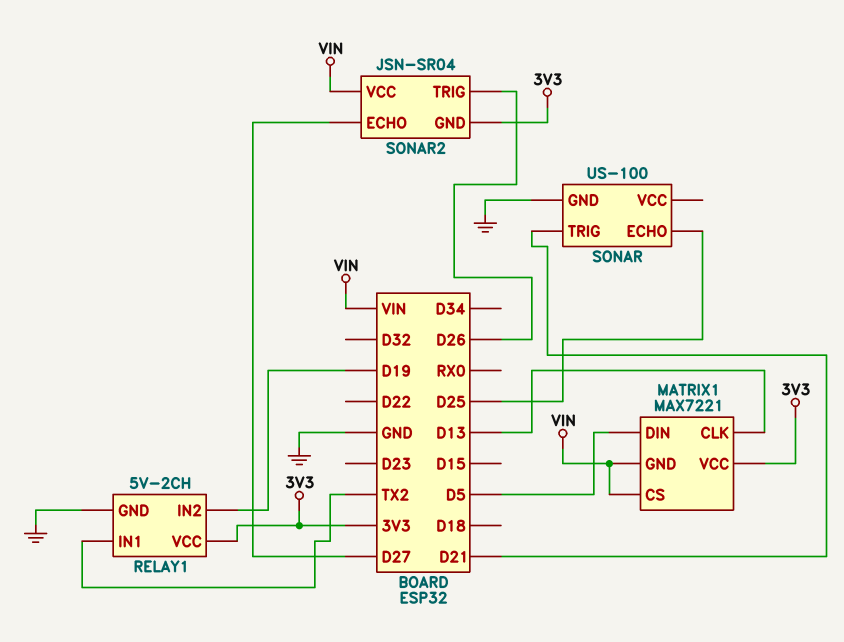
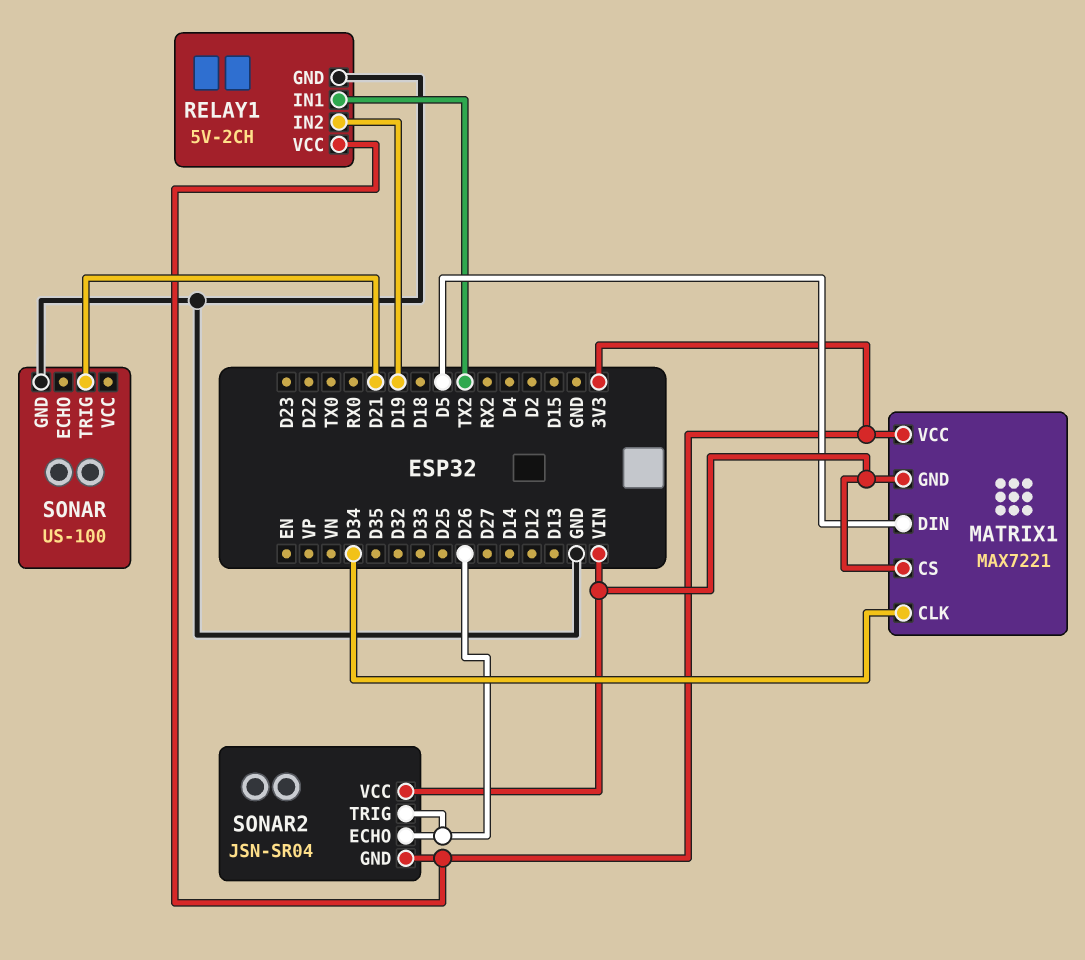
MATRIX1 pin CLK: D13 -> D34
SONAR pin ECHO: D25 -> none
SONAR2 pin ECHO: D27 -> D26

